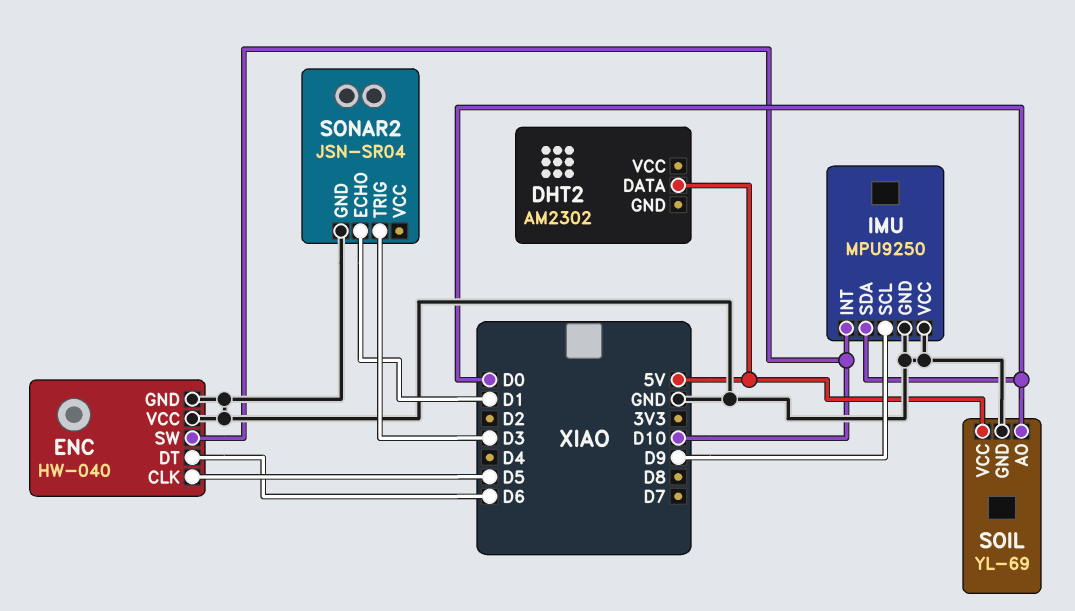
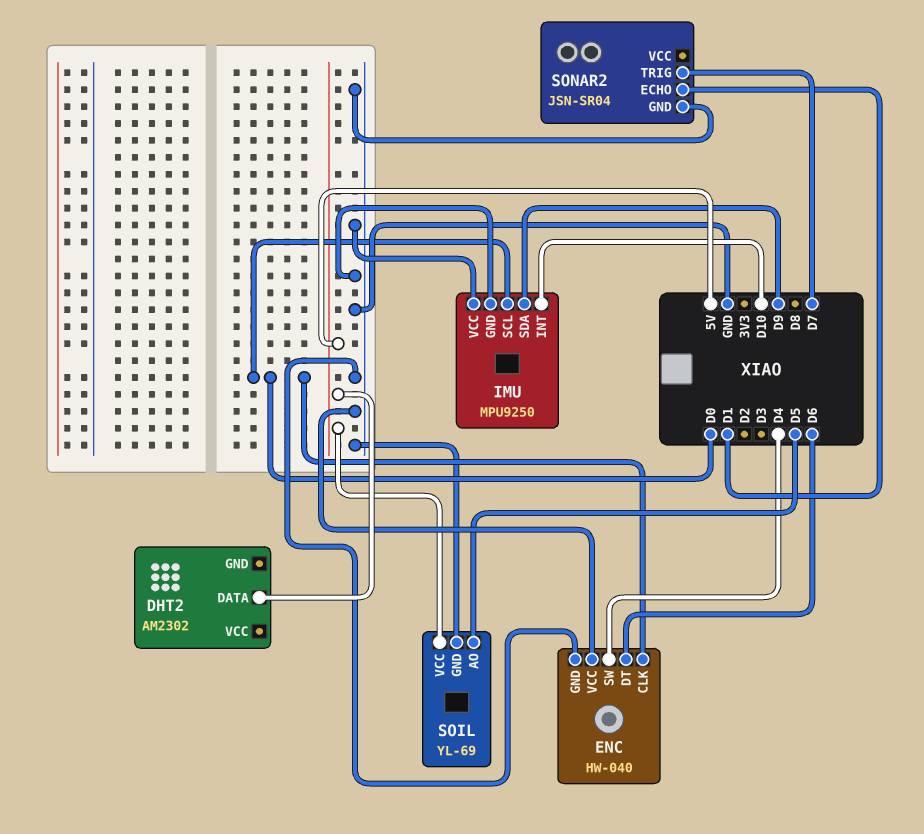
ENC pin CLK: D5 -> D0
ENC pin SW: D10 -> D4
IMU pin SCL: D9 -> D0
IMU pin SDA: D0 -> D9
SOIL pin AO: D0 -> D5
SONAR2 pin TRIG: D3 -> D7

